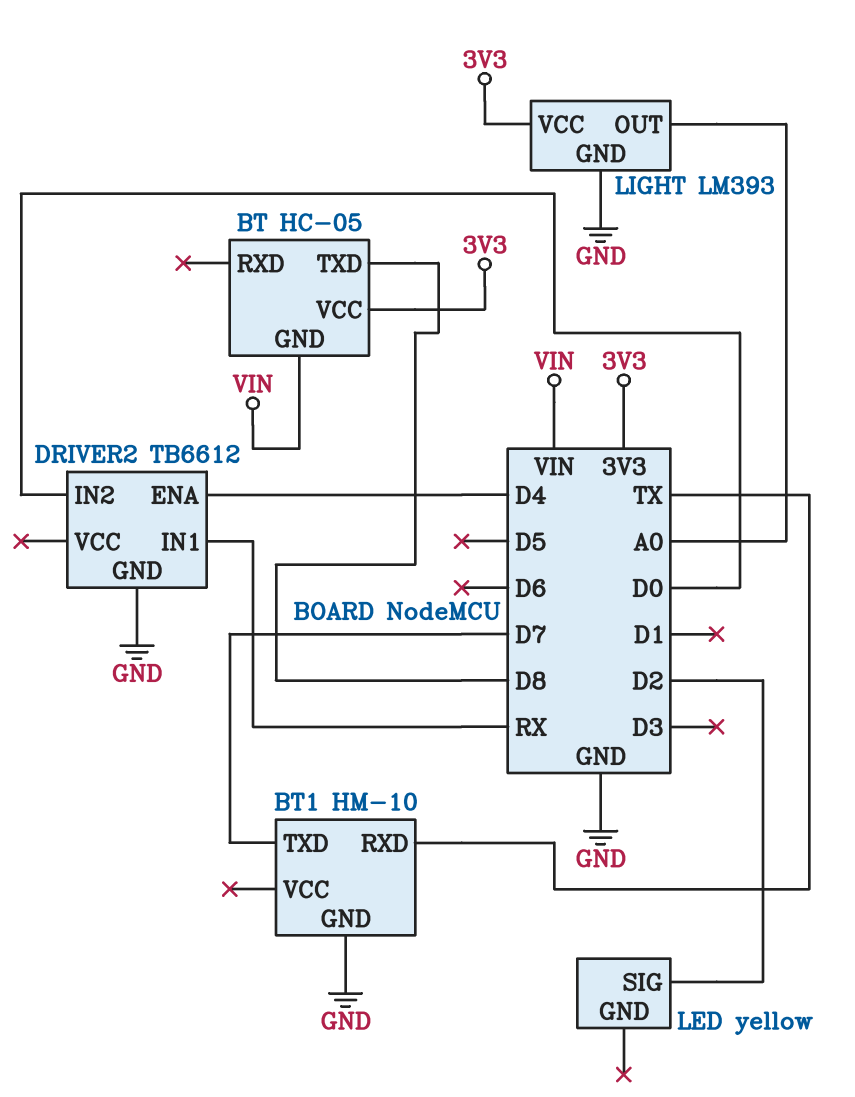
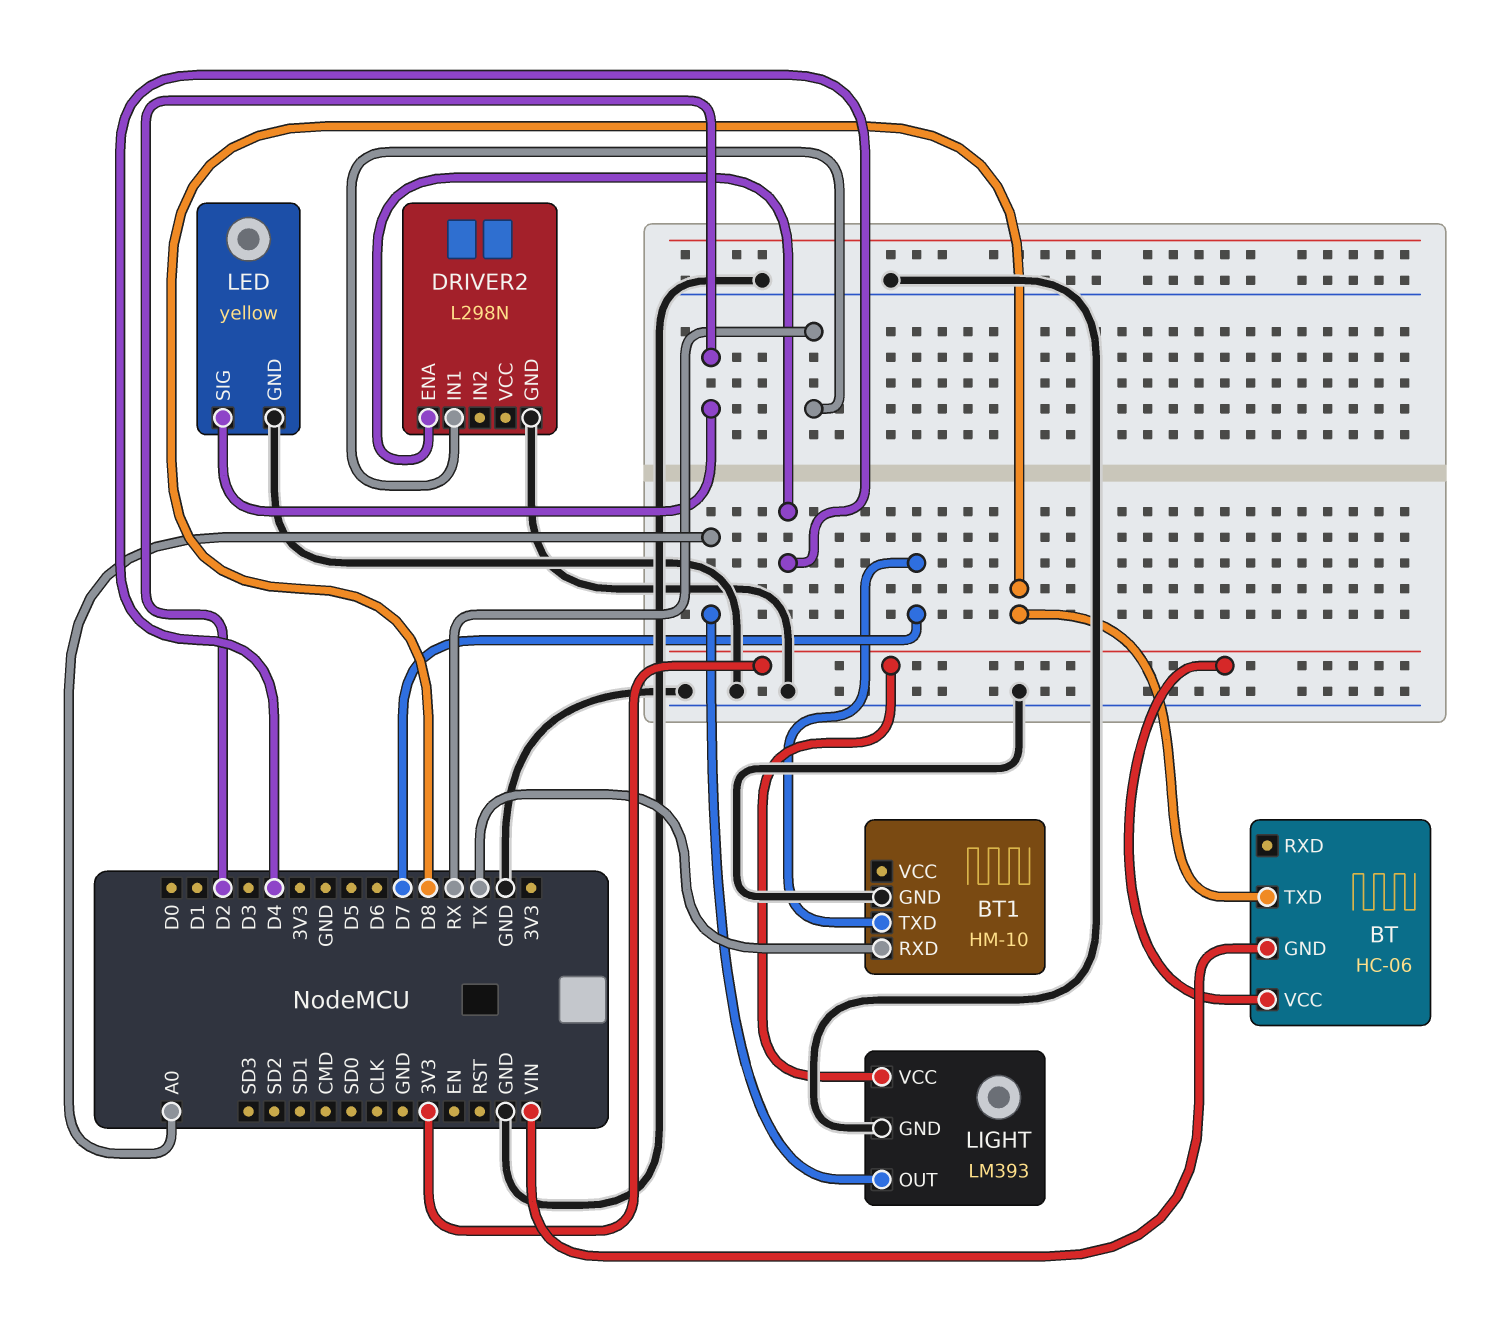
BT: HC-05 -> HC-06
DRIVER2: TB6612 -> L298N
DRIVER2 pin IN2: D0 -> none
LED pin GND: none -> GND

